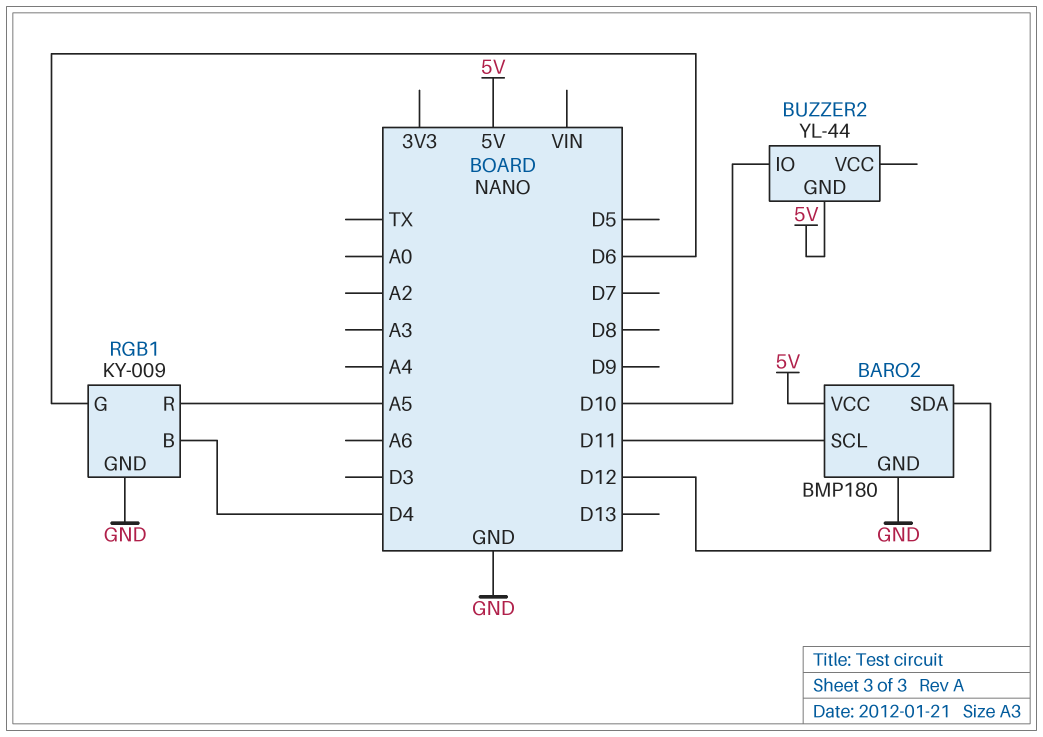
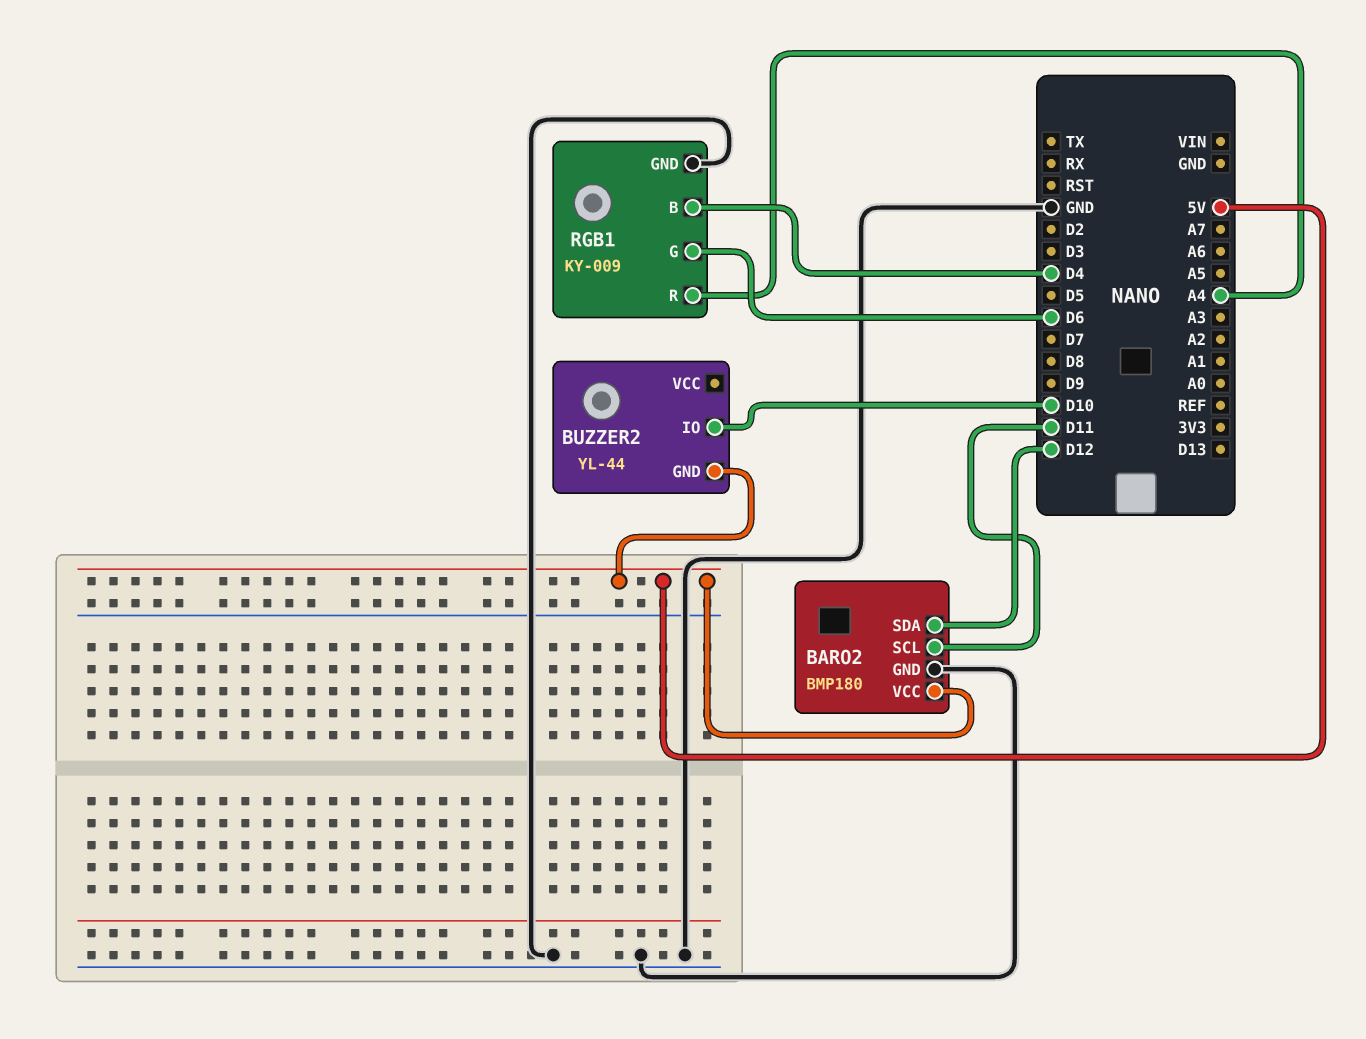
RGB1 pin R: A5 -> A4

